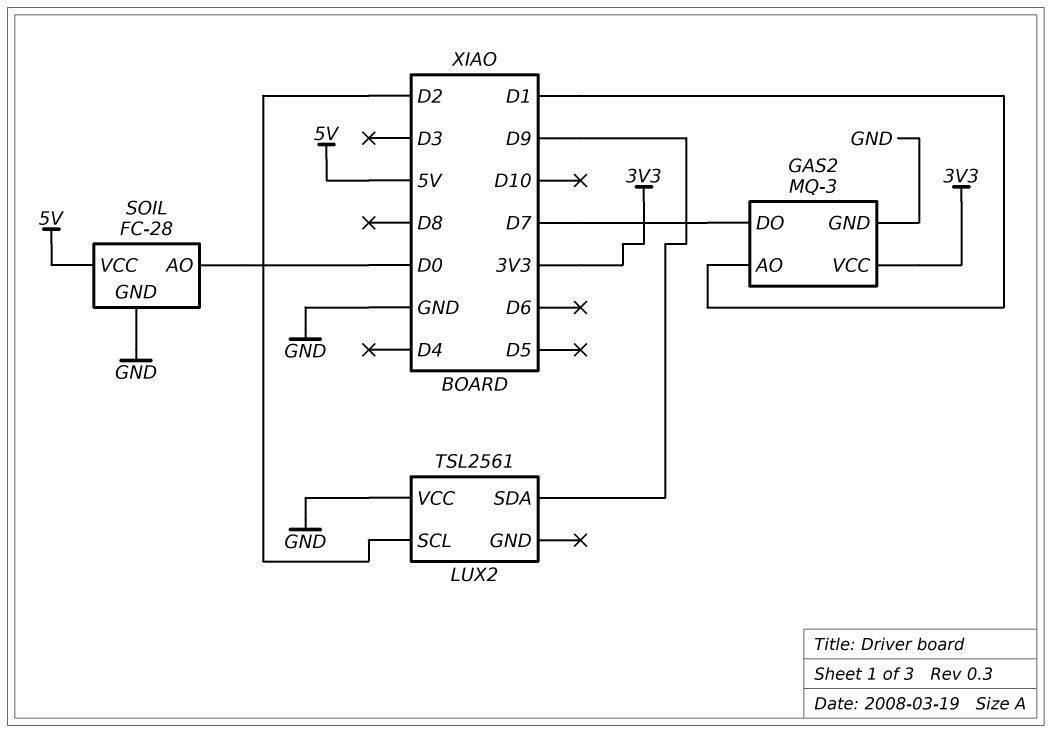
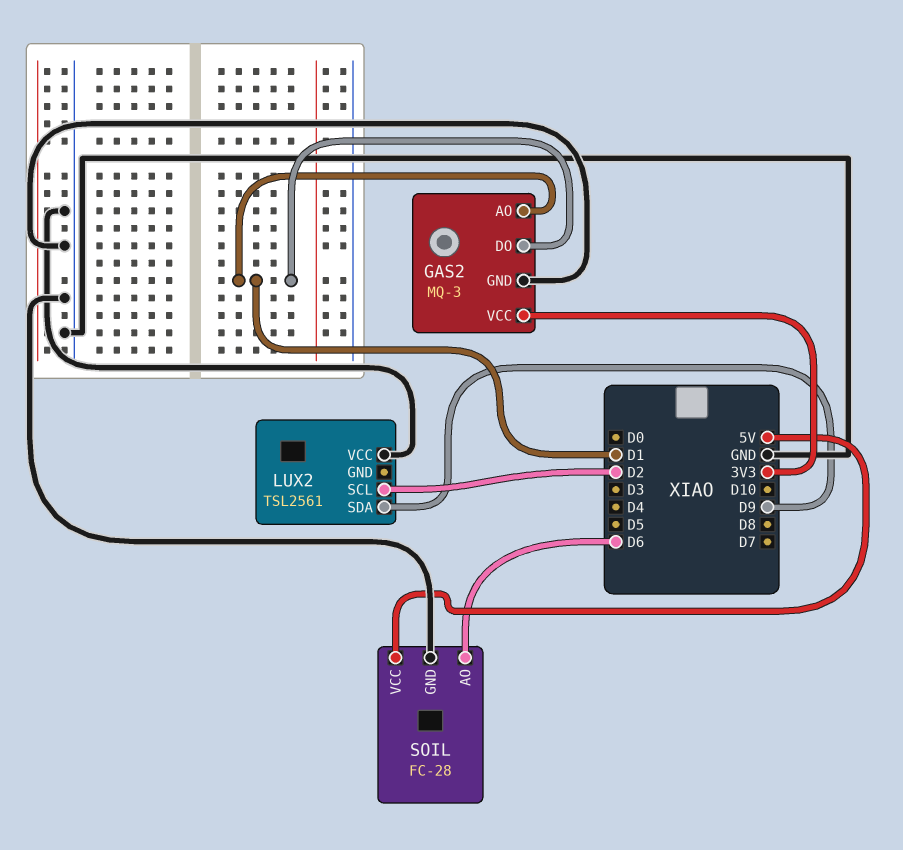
GAS2 pin DO: D7 -> D1
SOIL pin AO: D0 -> D6

